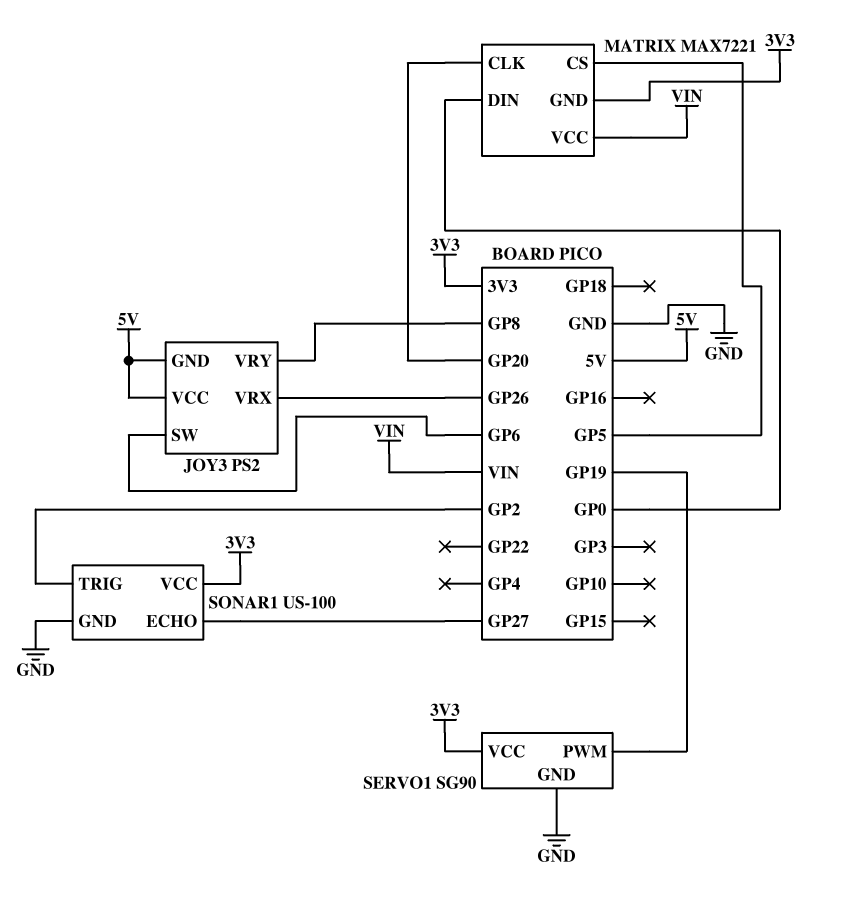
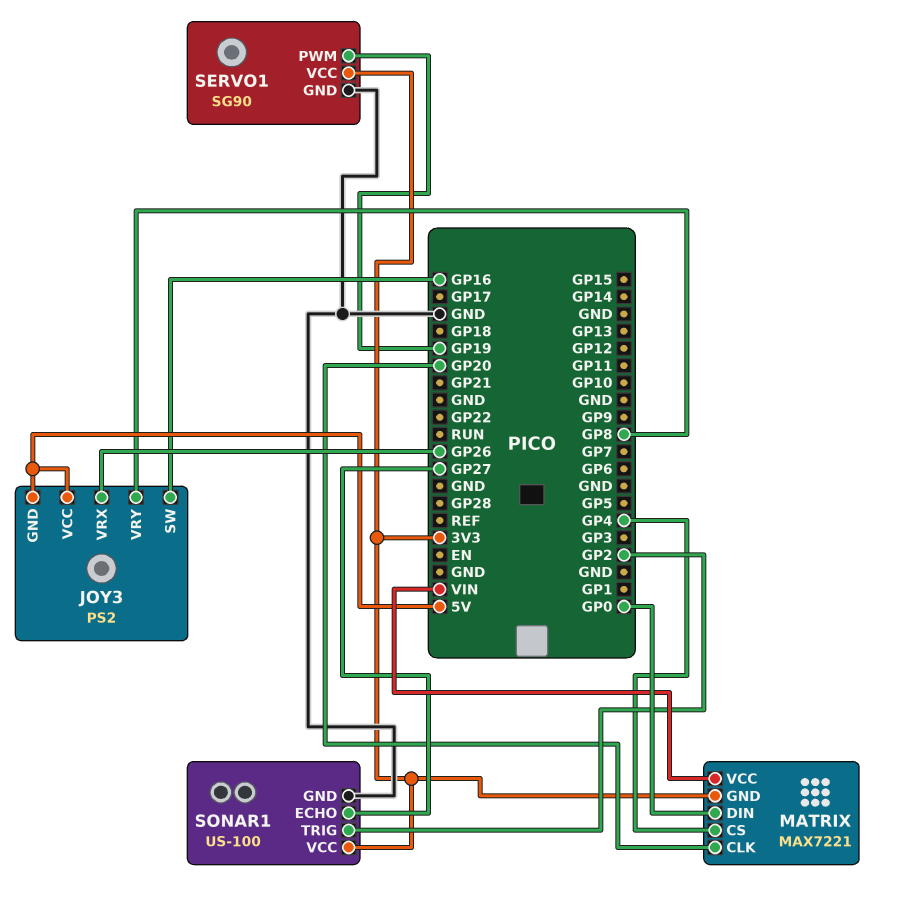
JOY3 pin SW: GP6 -> GP16
MATRIX pin CS: GP5 -> GP4

